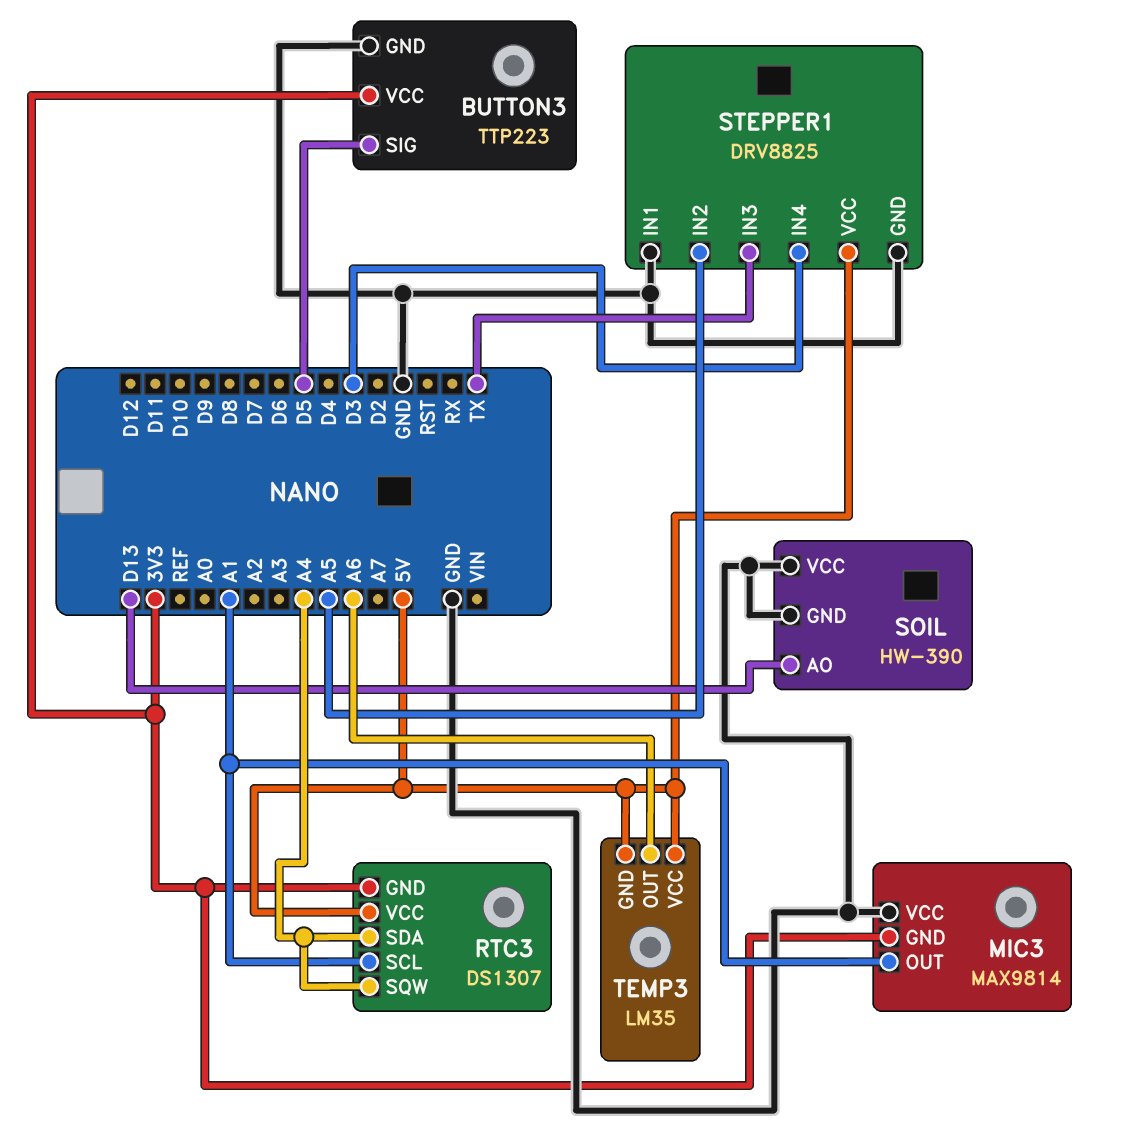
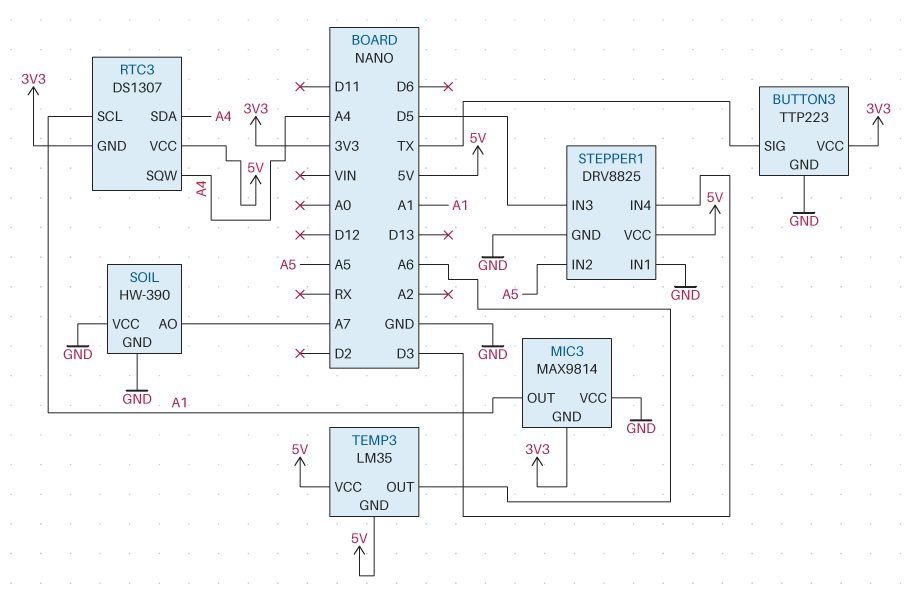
BUTTON3 pin SIG: D5 -> TX
SOIL pin AO: D13 -> A7
STEPPER1 pin IN3: TX -> D5

